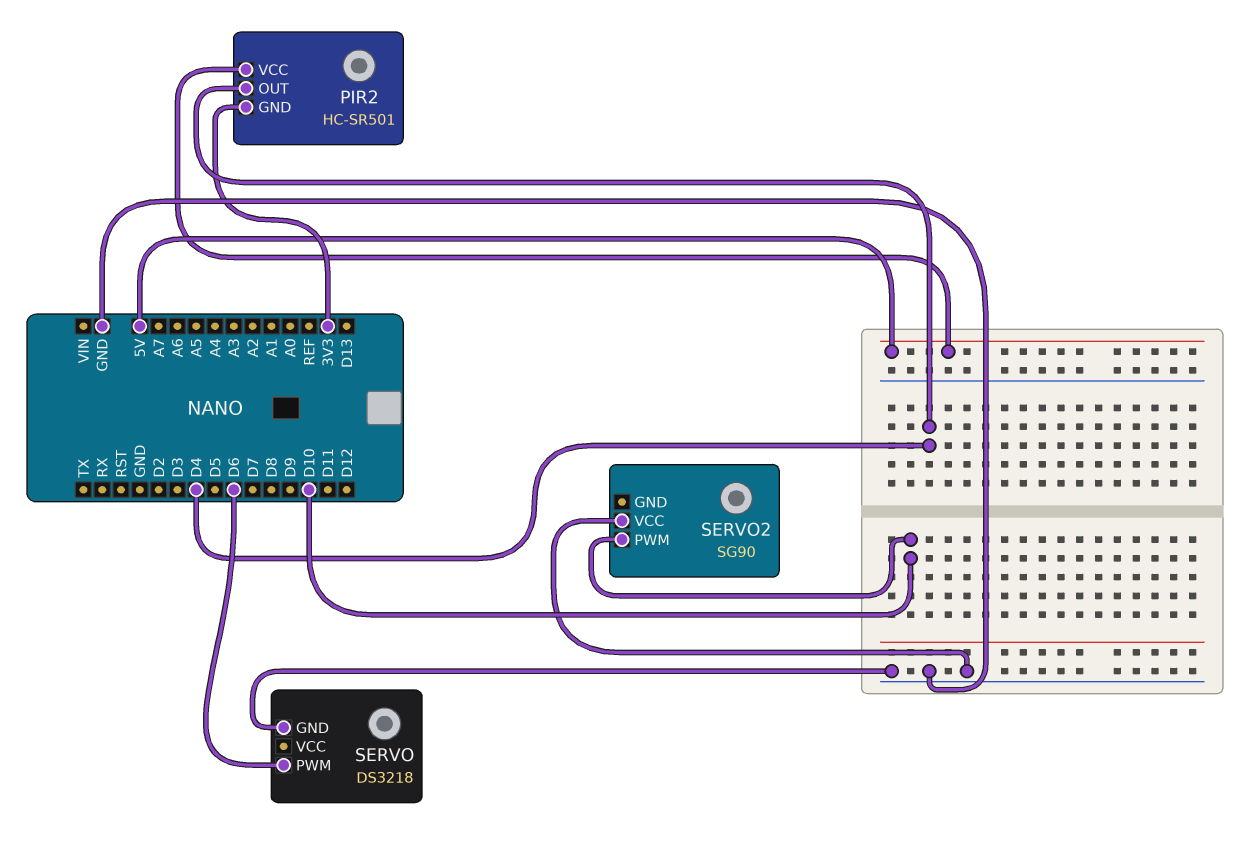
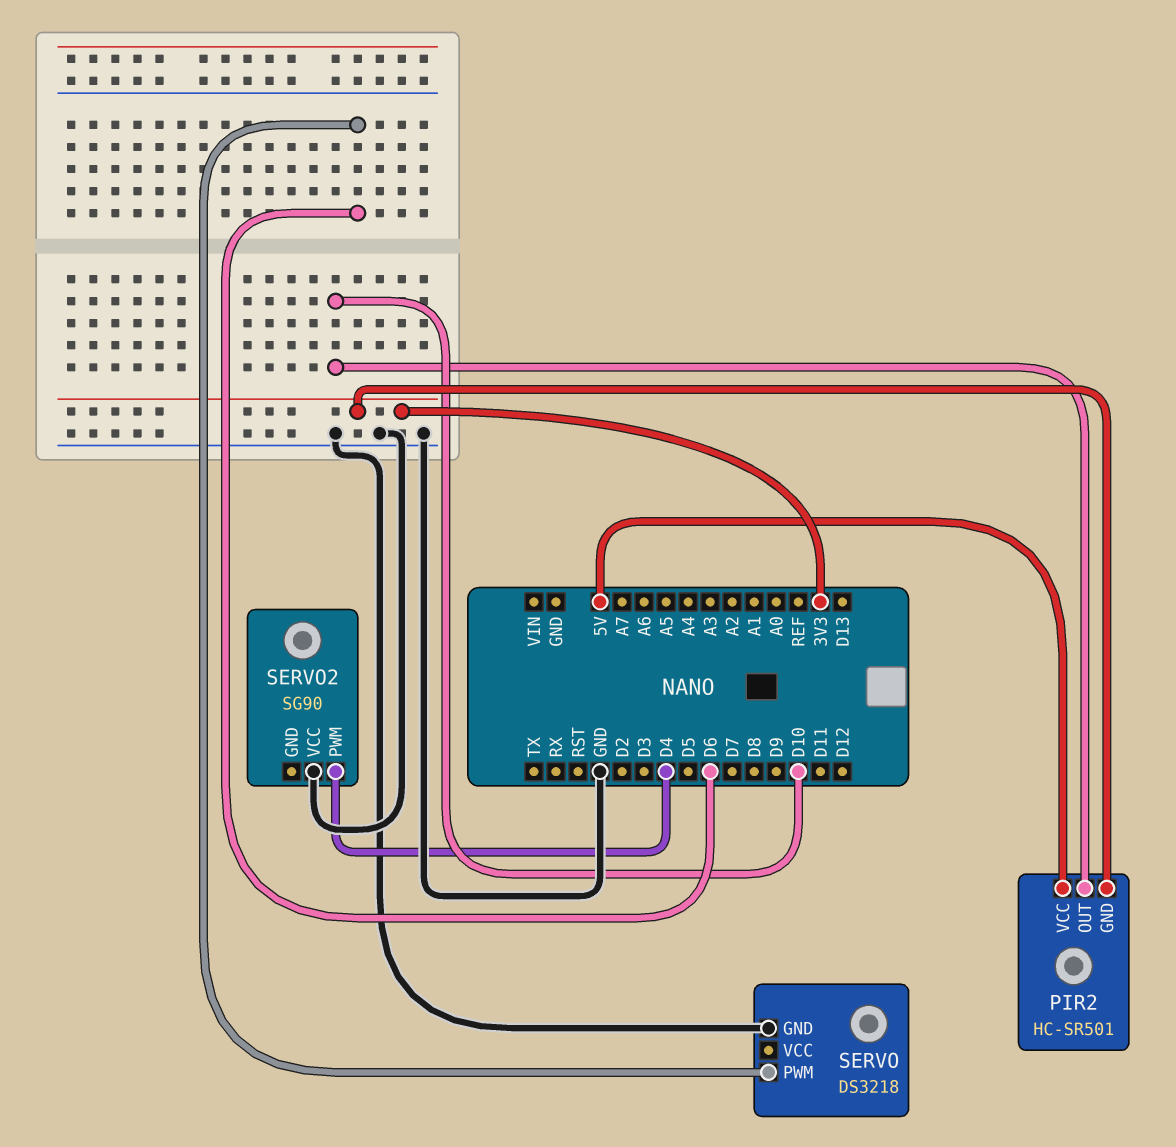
PIR2 pin OUT: D4 -> D10
SERVO2 pin PWM: D10 -> D4

